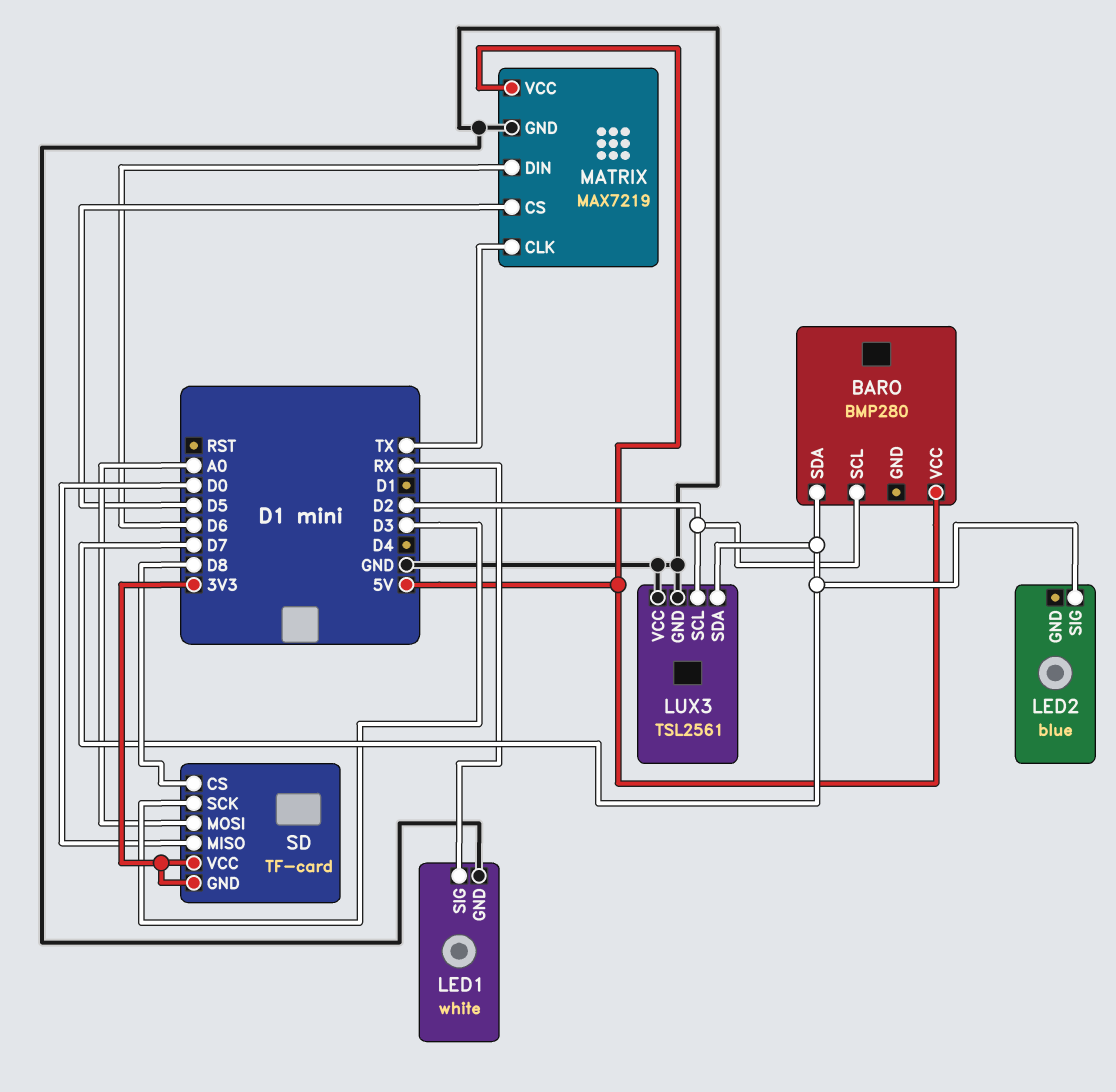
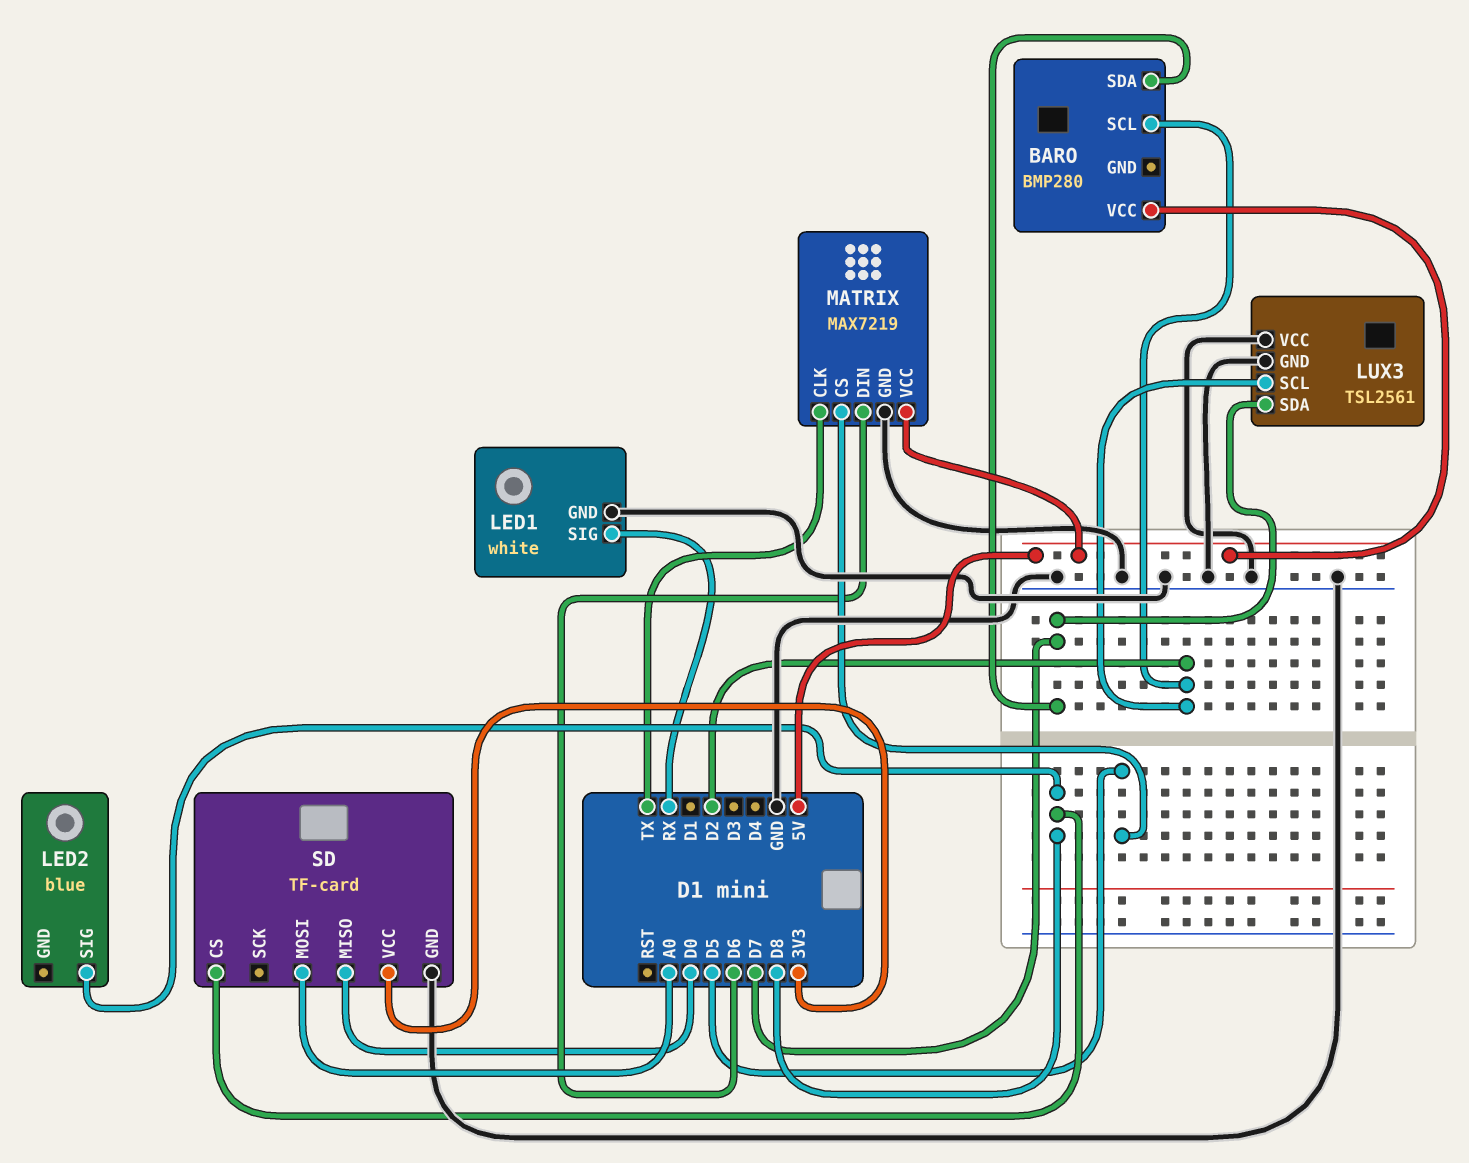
LED2 pin SIG: D7 -> D8
SD pin GND: 3V3 -> GND
SD pin SCK: D3 -> none

